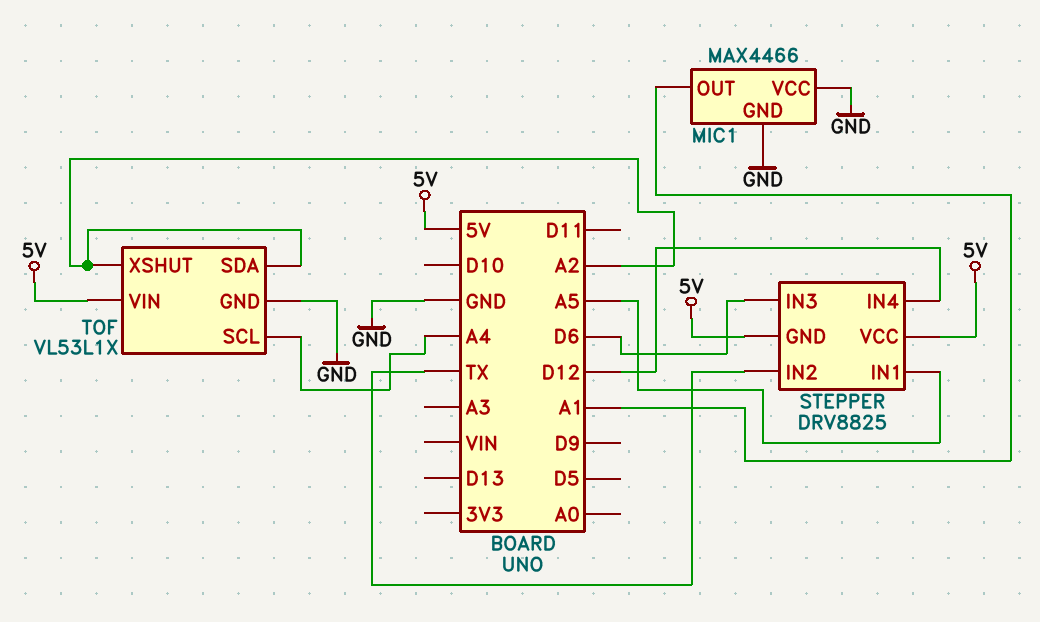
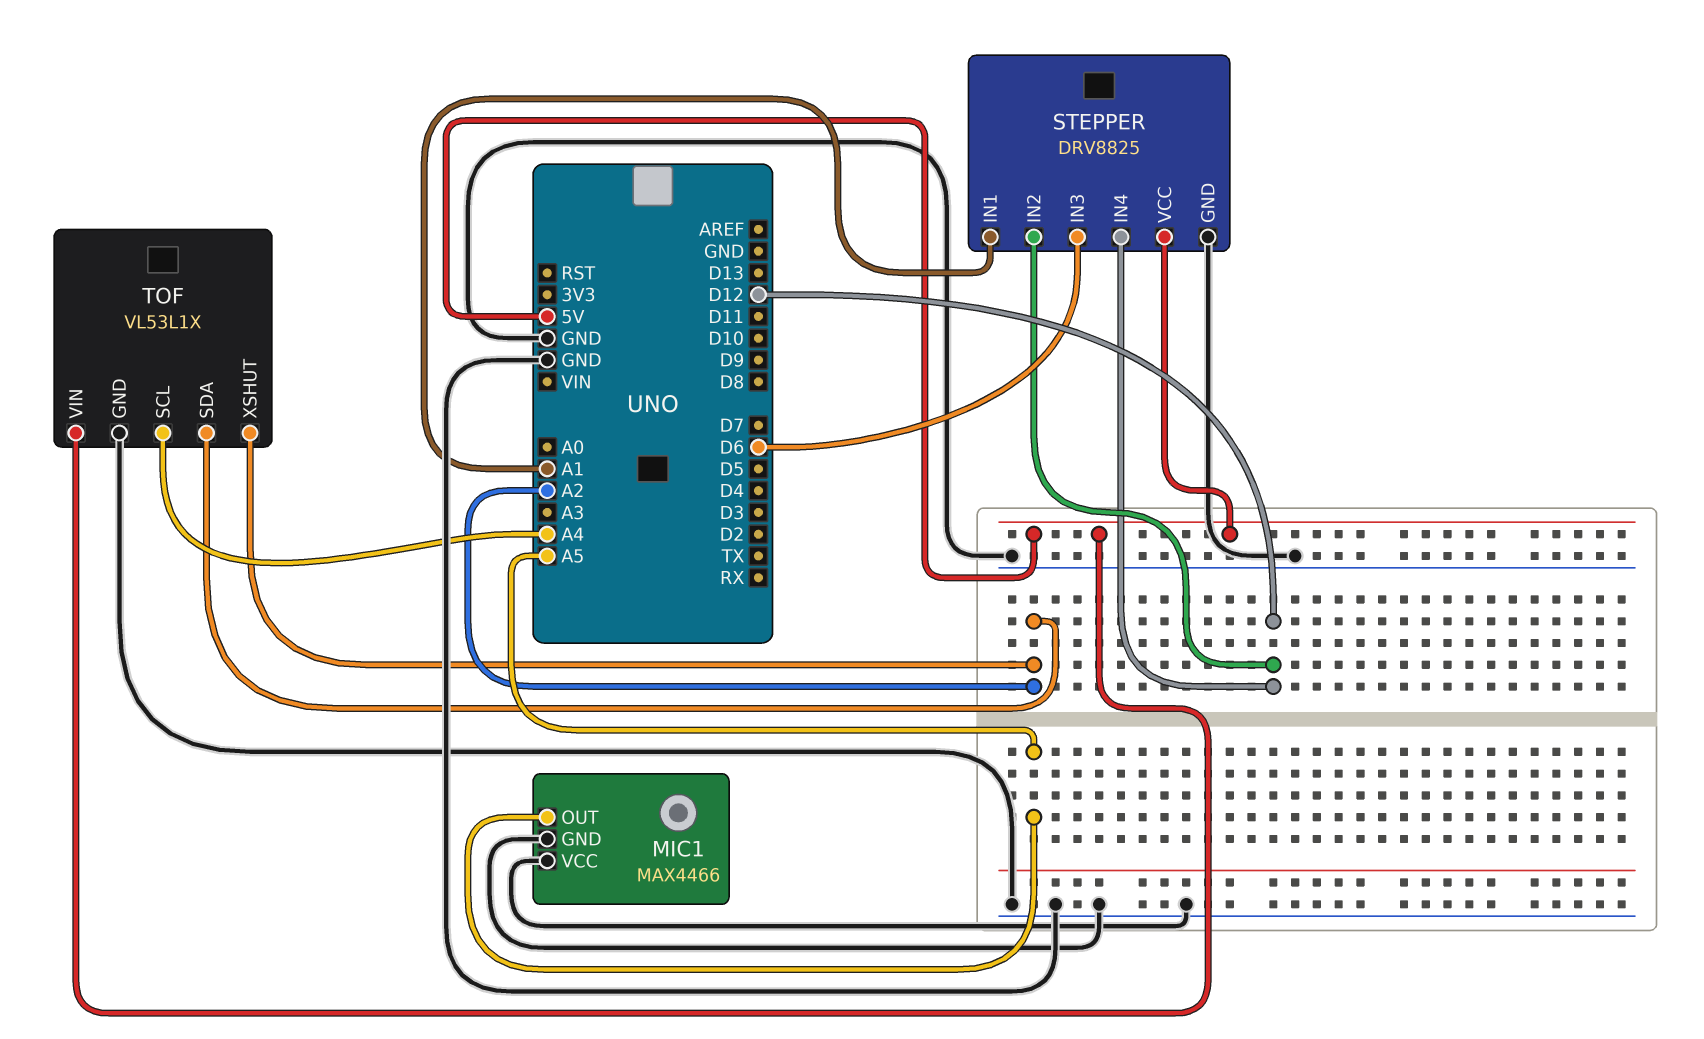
MIC1 pin OUT: A1 -> A5
STEPPER pin GND: 5V -> GND
STEPPER pin IN1: A5 -> A1
STEPPER pin IN2: TX -> D12

